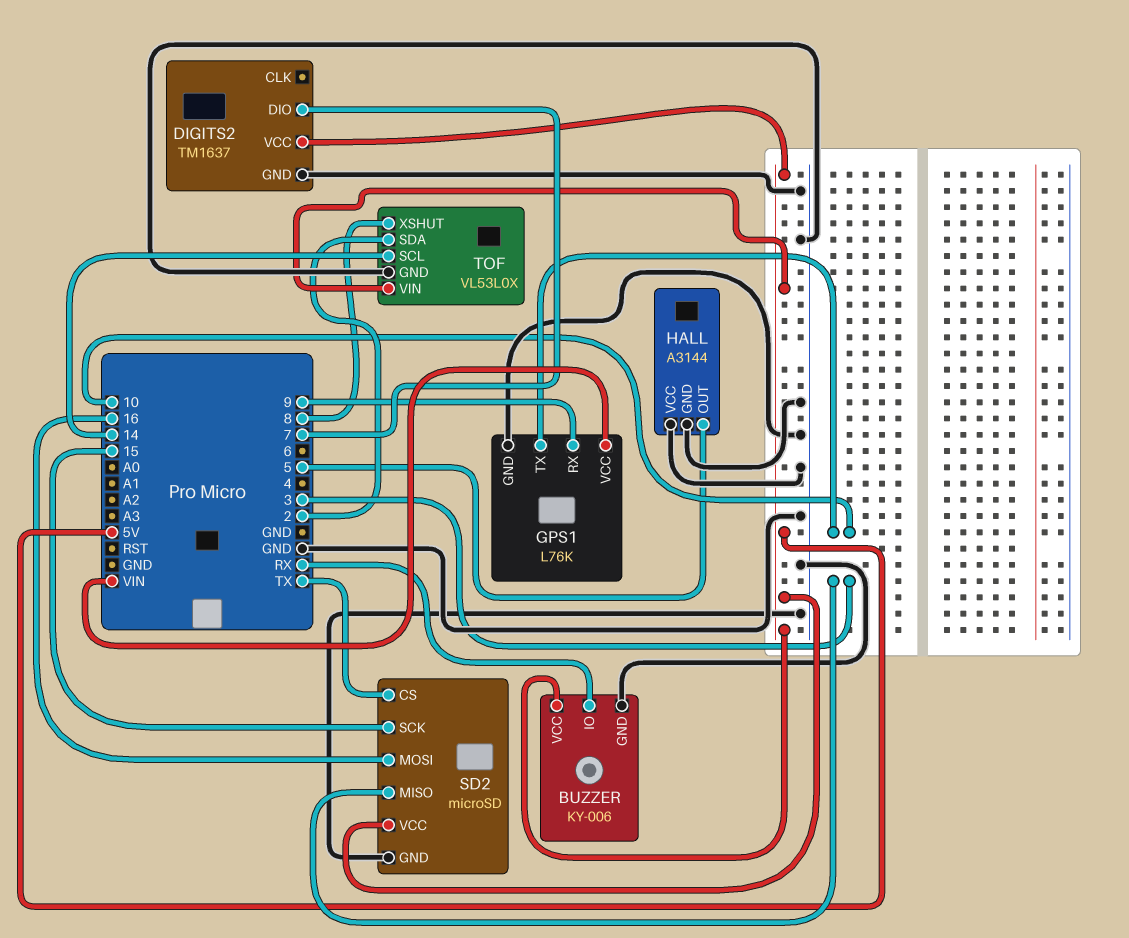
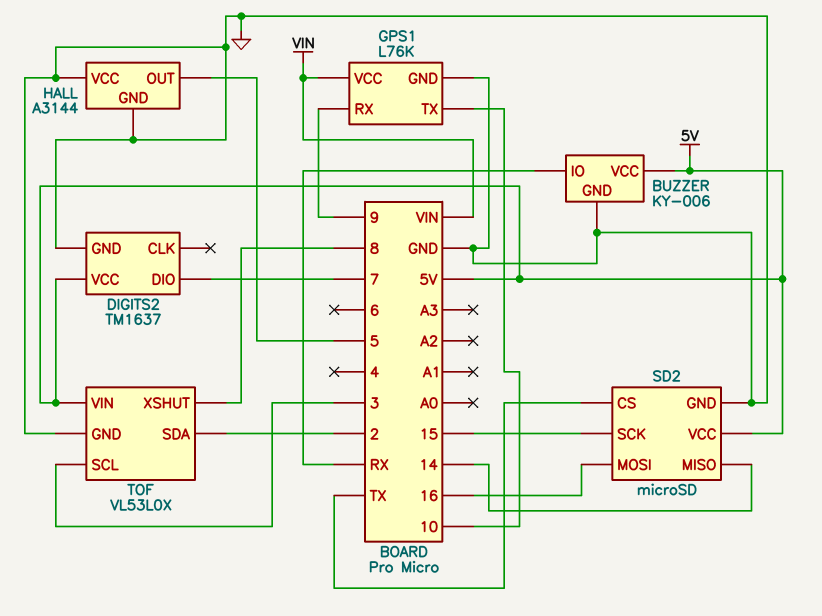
SD2 pin MISO: 3 -> 14
TOF pin SCL: 14 -> 3

